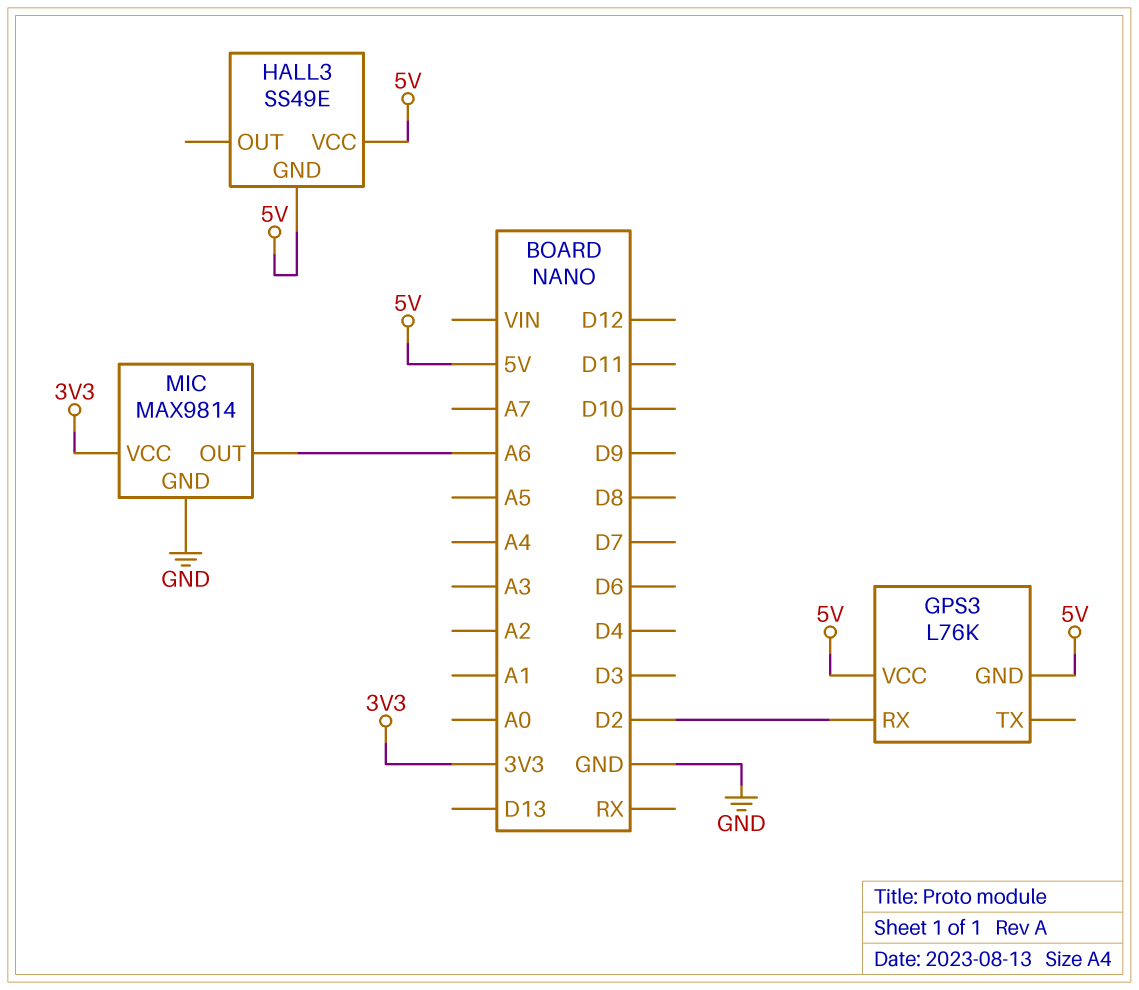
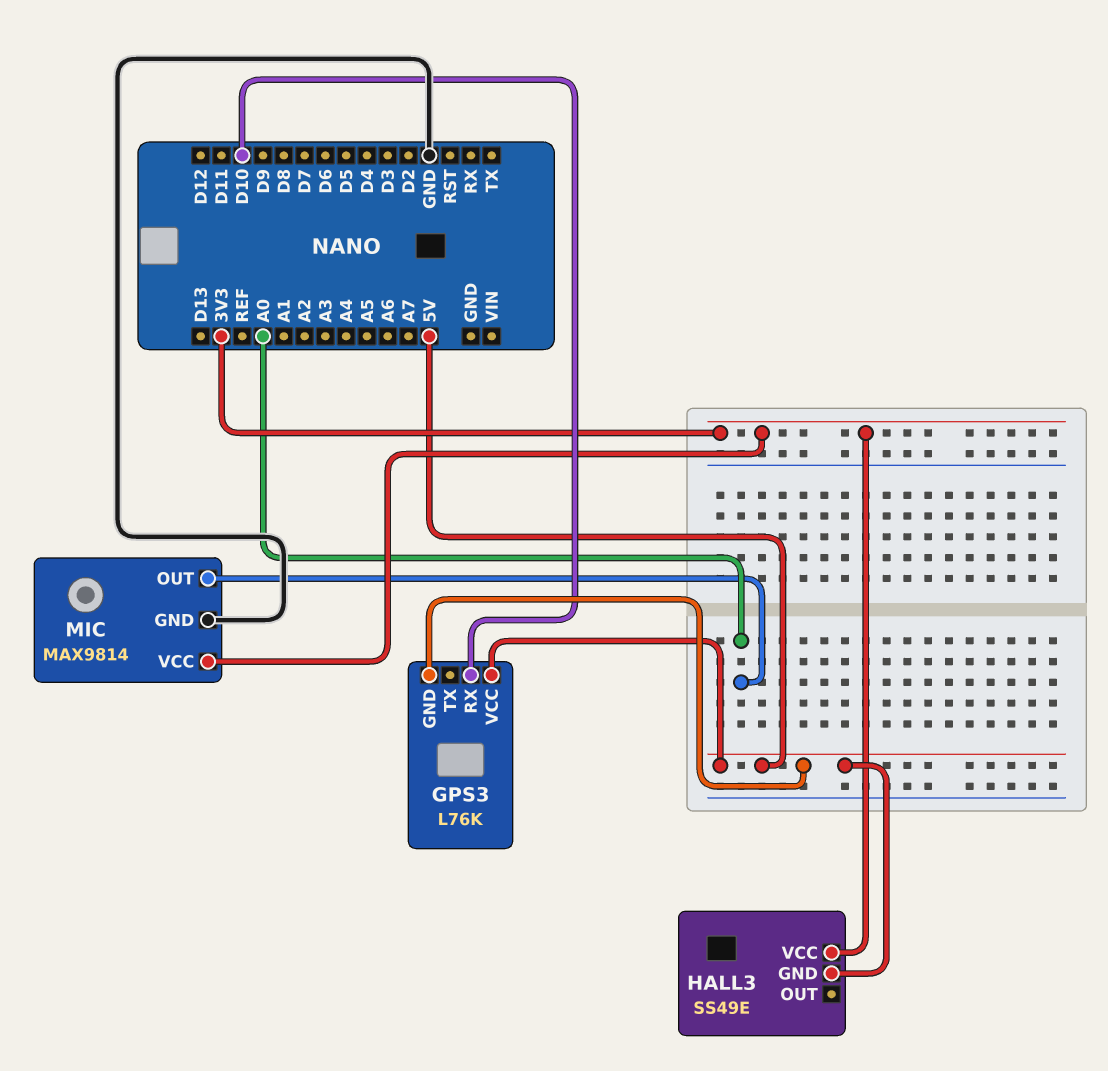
GPS3 pin RX: D2 -> D10
HALL3 pin VCC: 5V -> 3V3
MIC pin OUT: A6 -> A0

